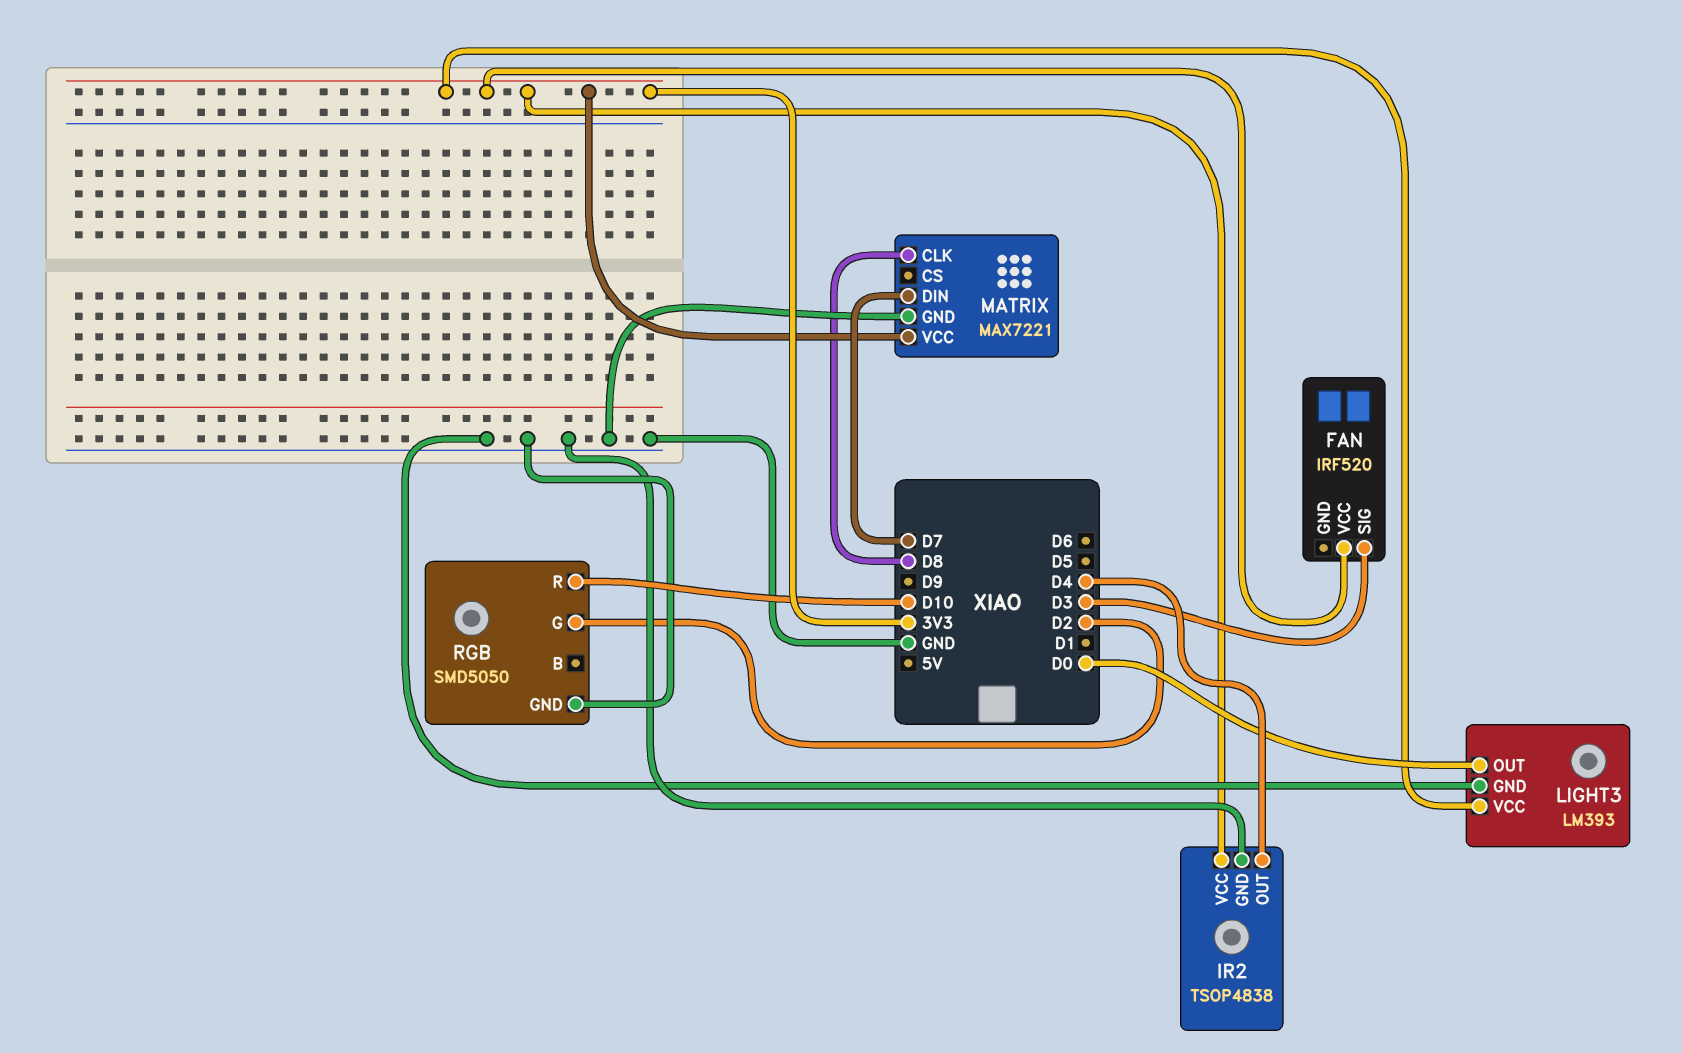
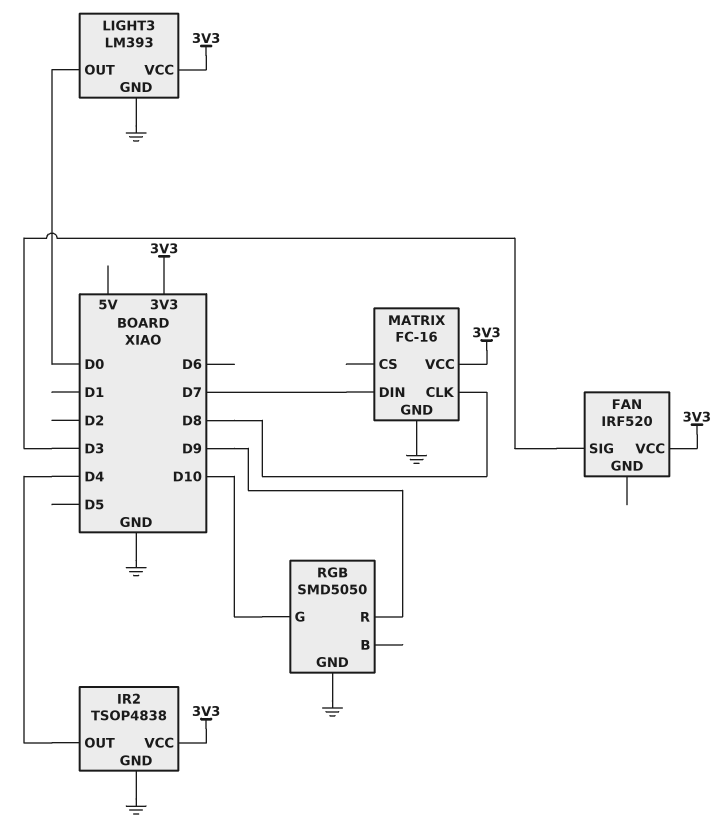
MATRIX: MAX7221 -> FC-16
RGB pin G: D2 -> D10
RGB pin R: D10 -> D9

